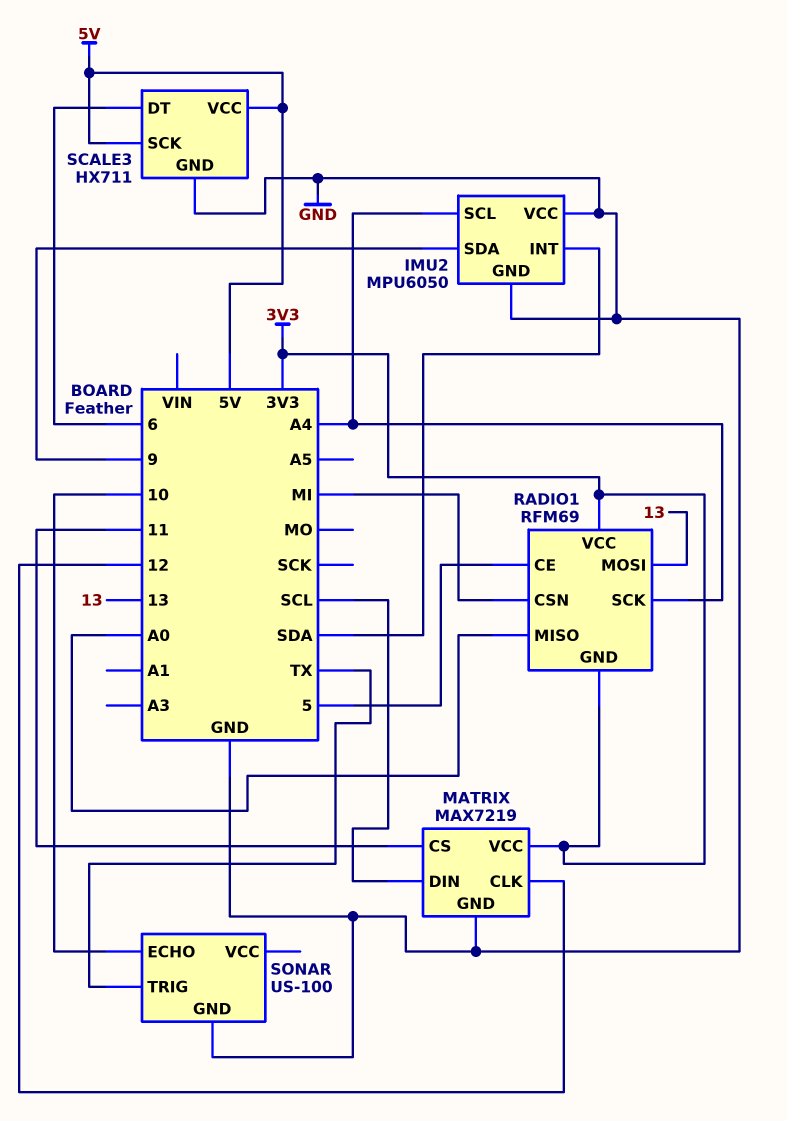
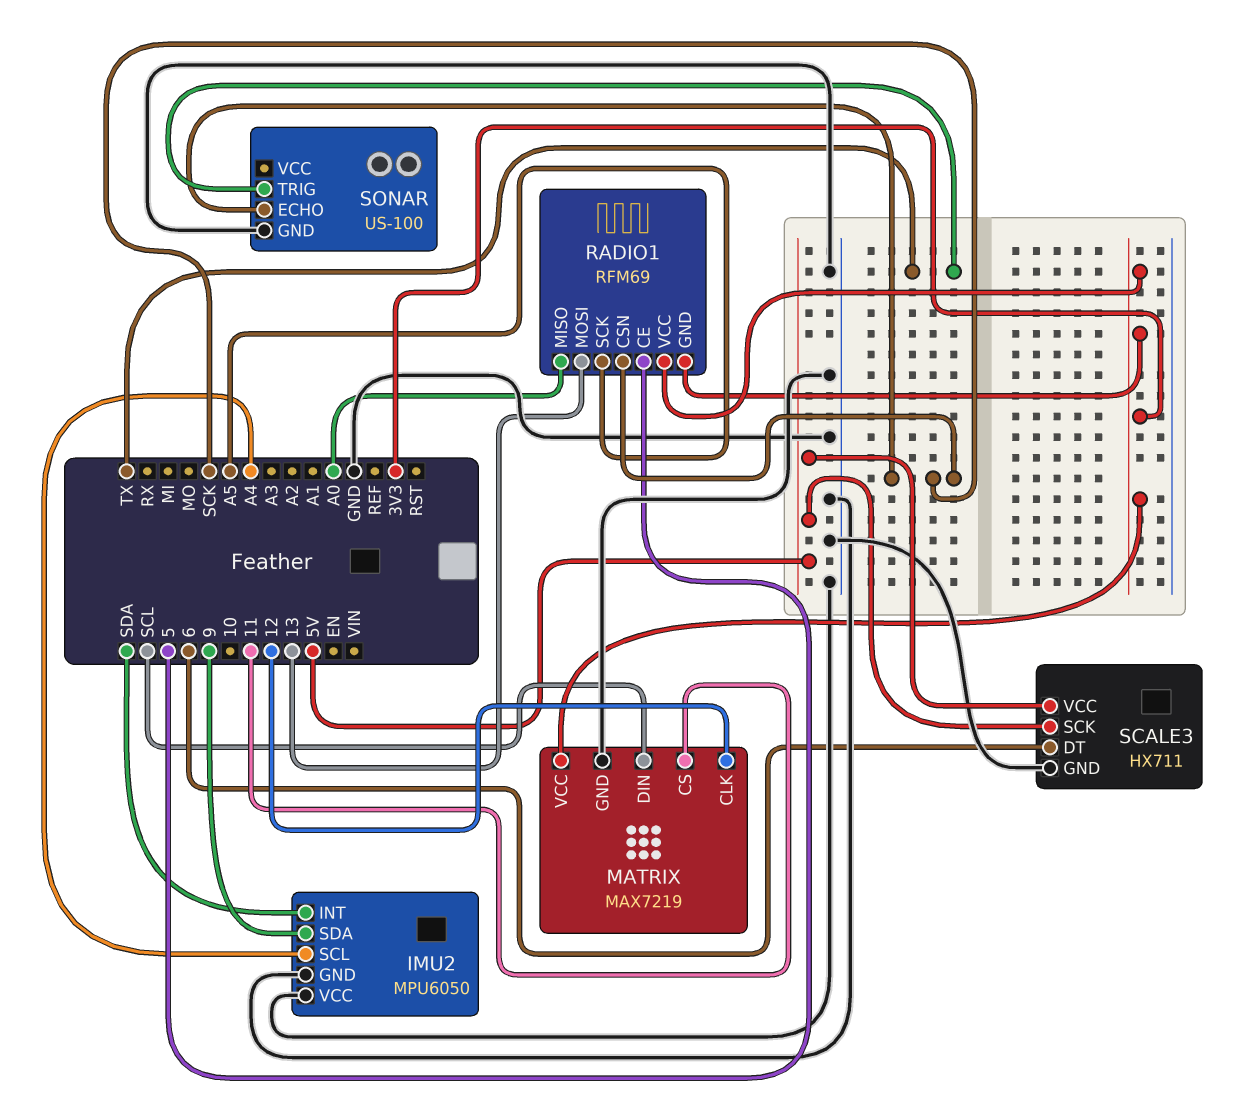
RADIO1 pin CSN: MI -> SCK
RADIO1 pin SCK: A4 -> A5
SONAR pin ECHO: 10 -> SCK

